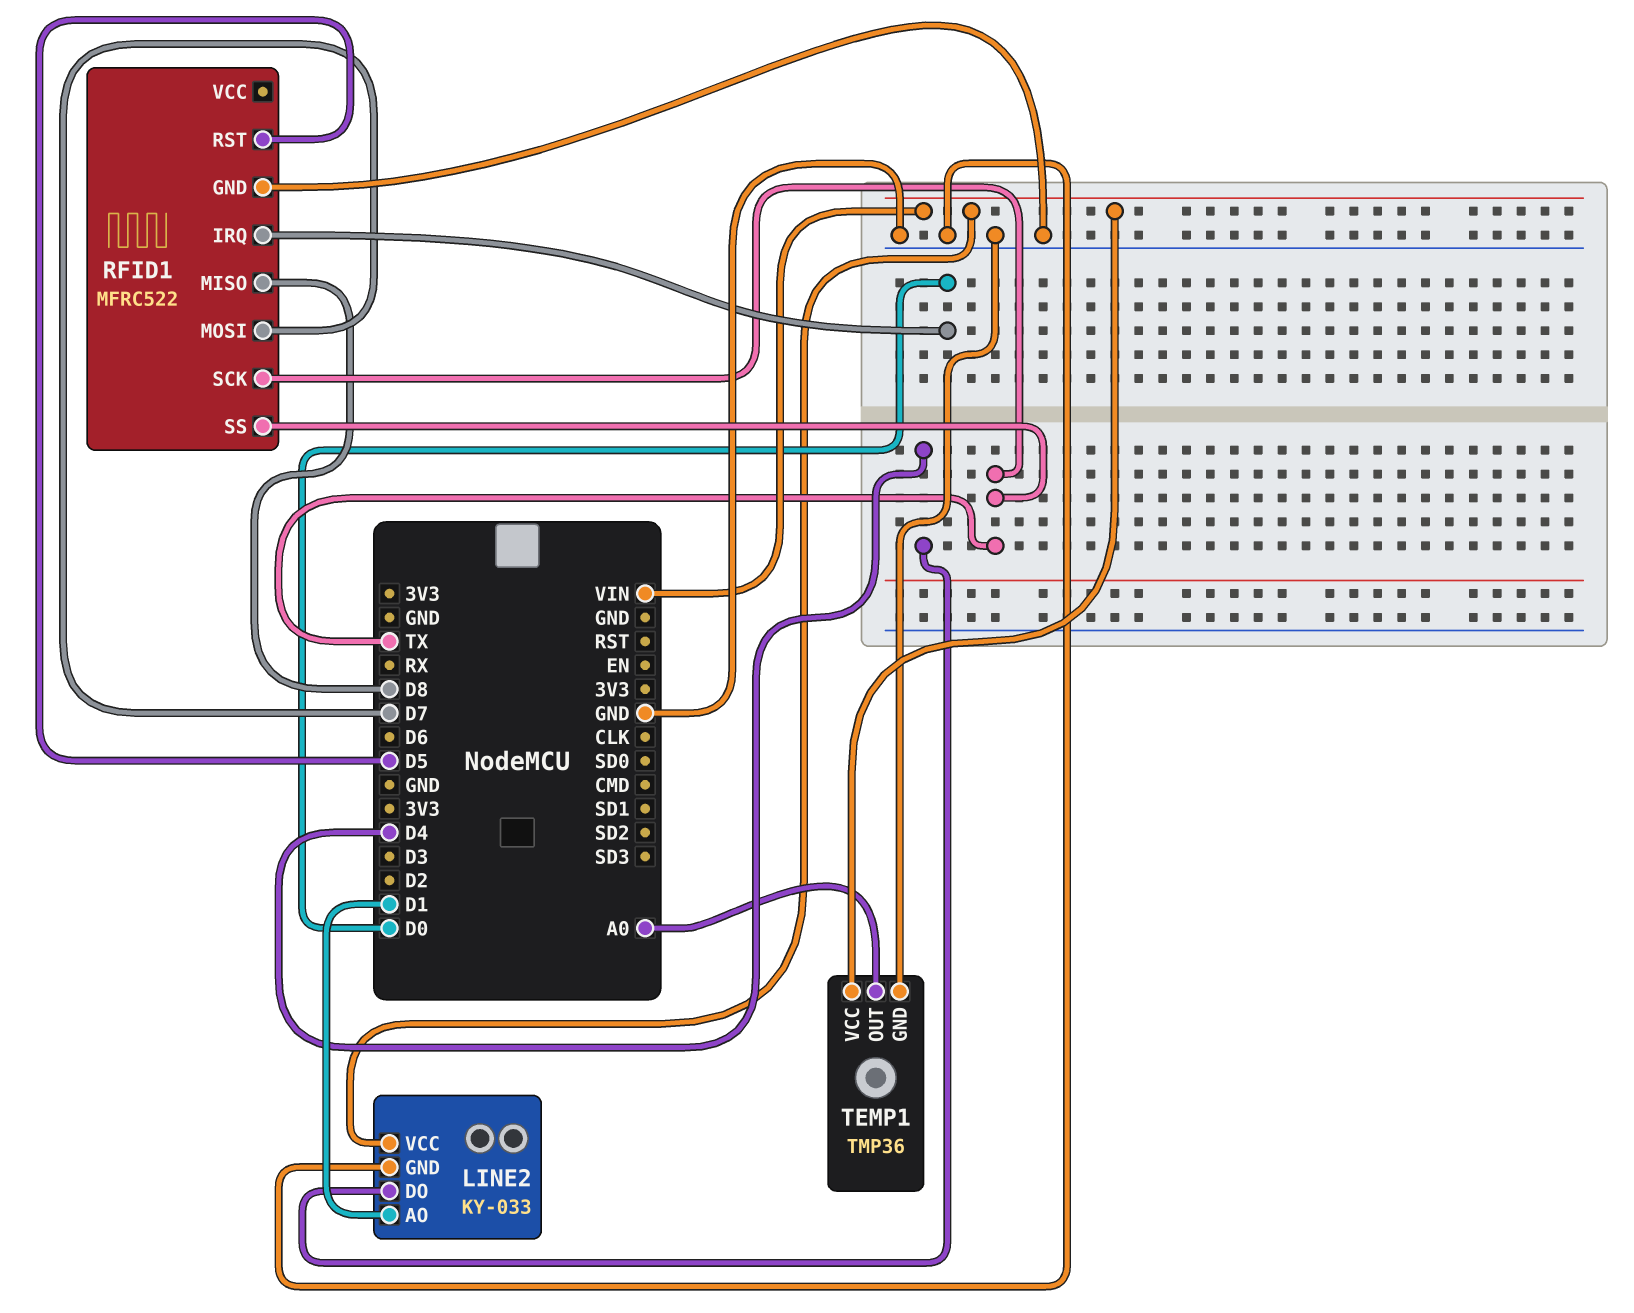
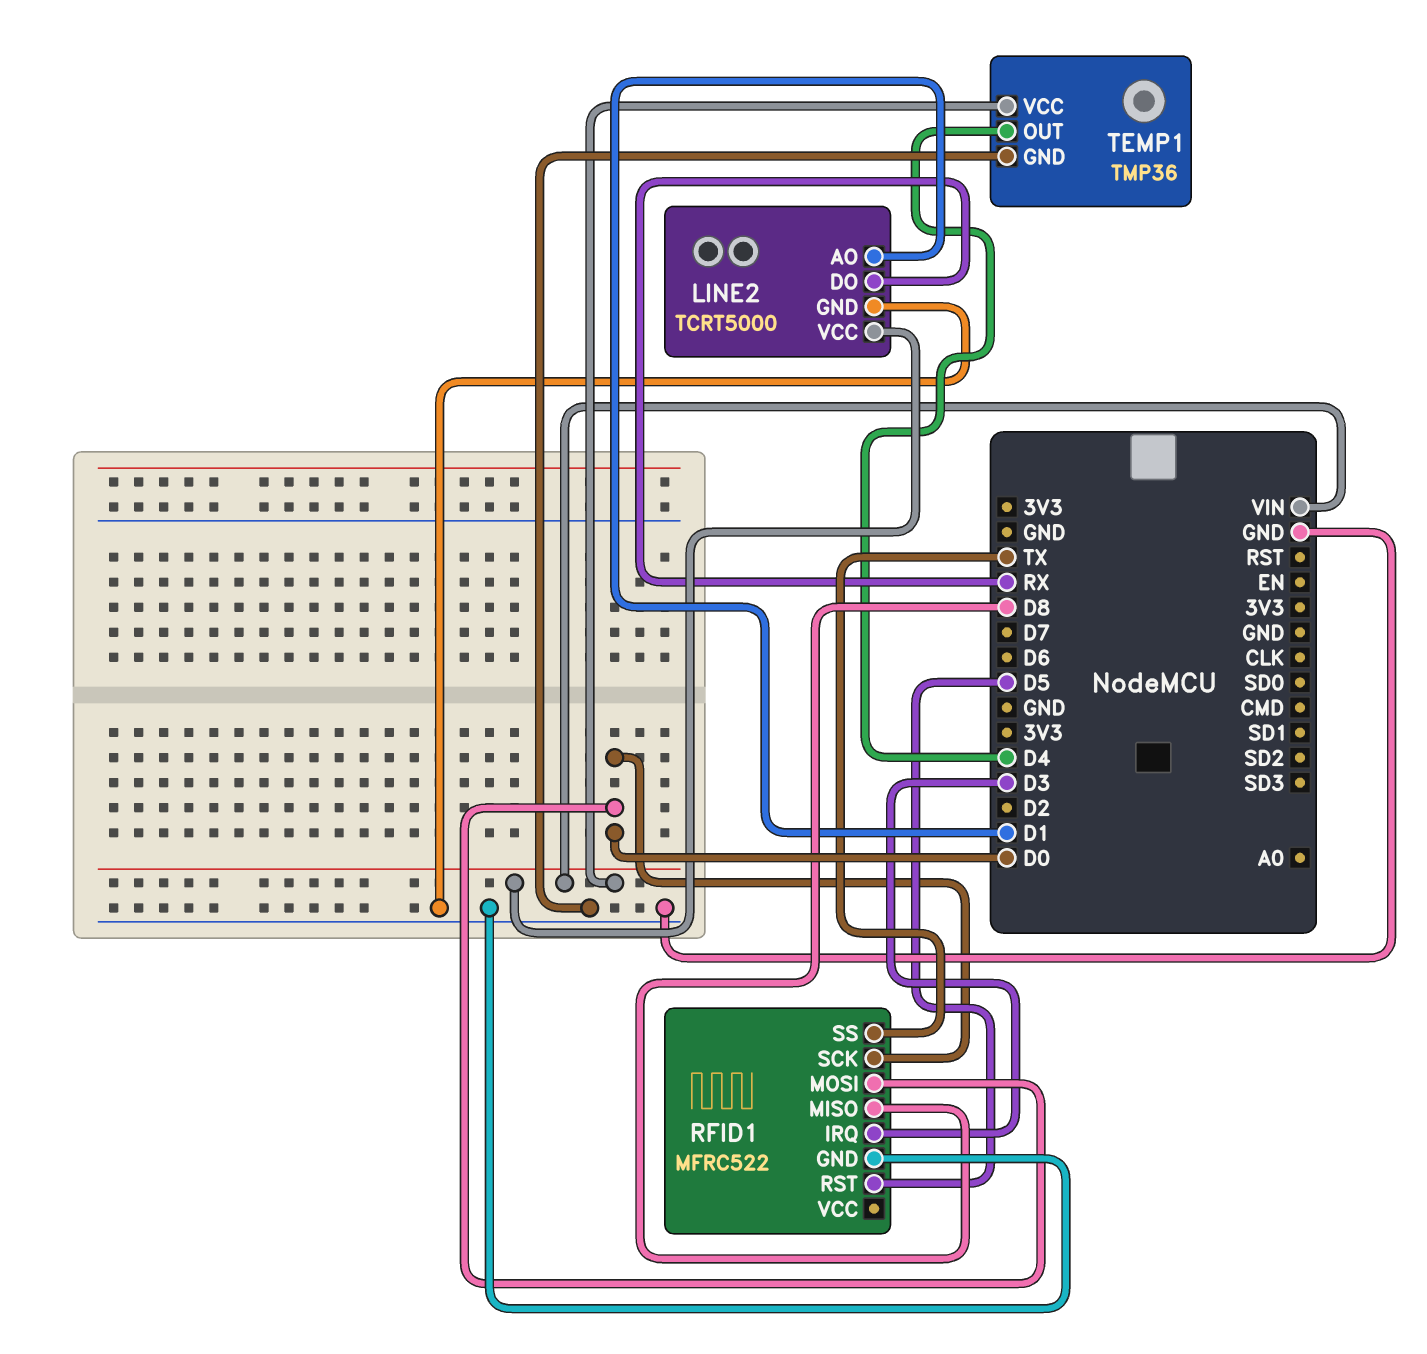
LINE2: KY-033 -> TCRT5000
LINE2 pin DO: D4 -> RX
RFID1 pin IRQ: D0 -> D3
RFID1 pin MOSI: D7 -> D0
RFID1 pin SCK: TX -> D0
TEMP1 pin OUT: A0 -> D4

